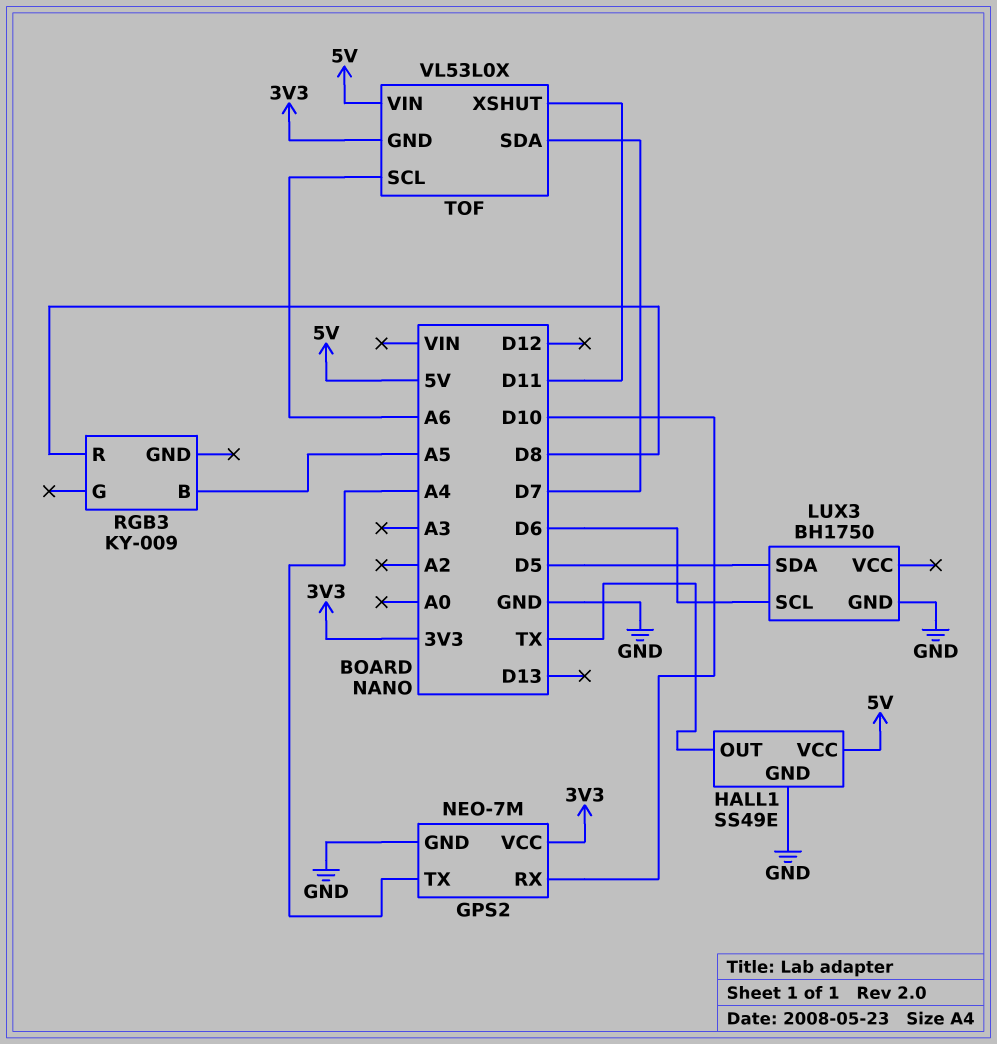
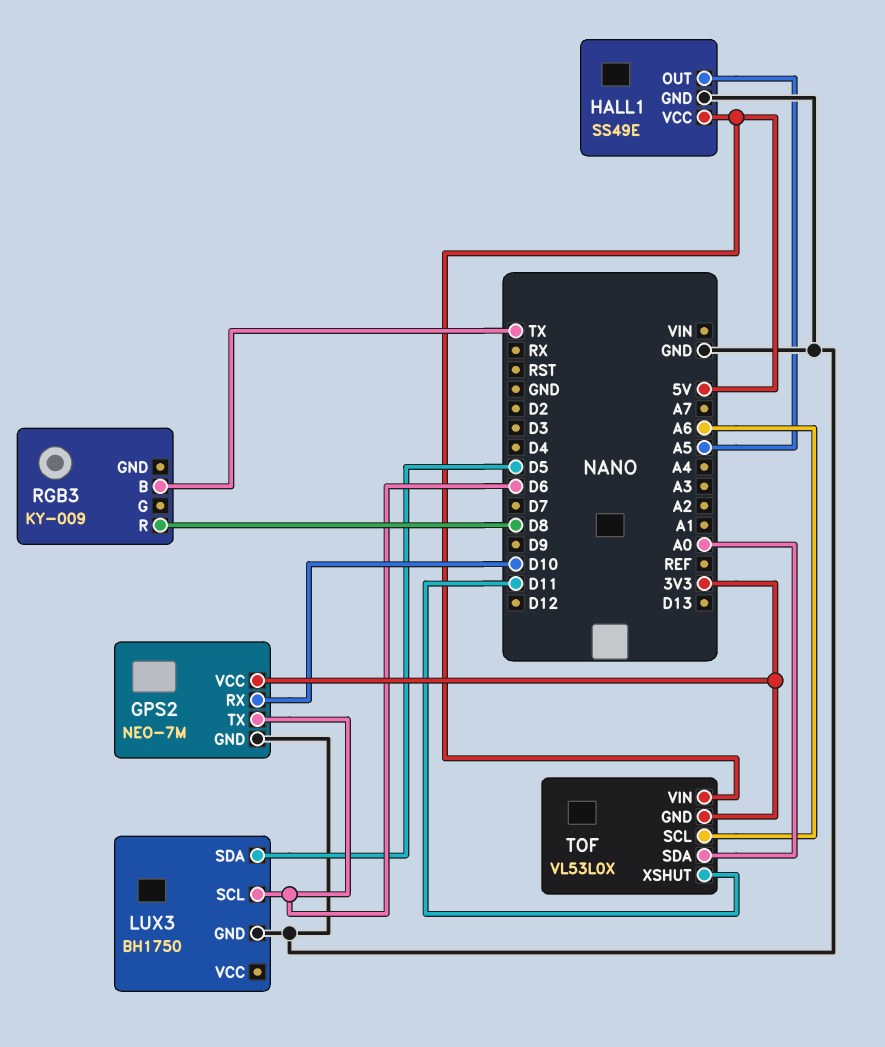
GPS2 pin TX: A4 -> D6
HALL1 pin OUT: TX -> A5
RGB3 pin B: A5 -> TX
TOF pin SDA: D7 -> A0

